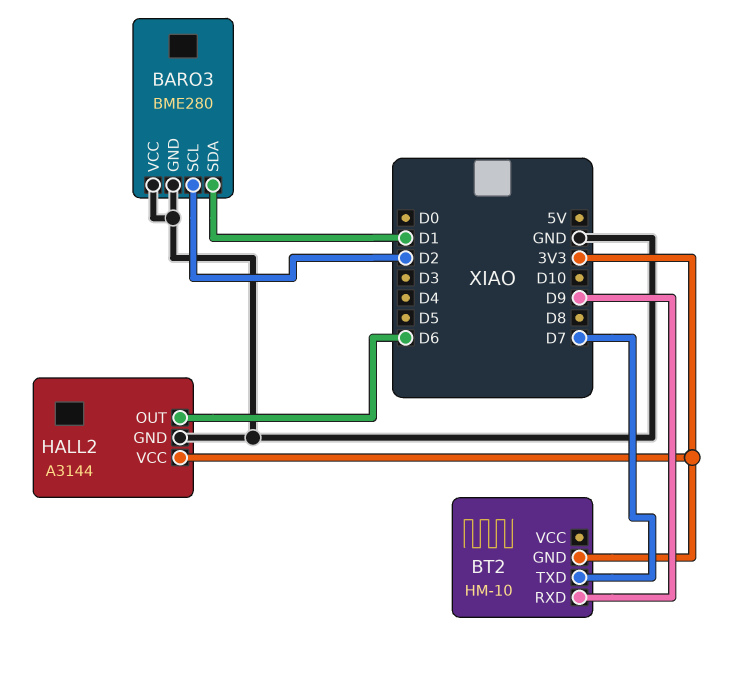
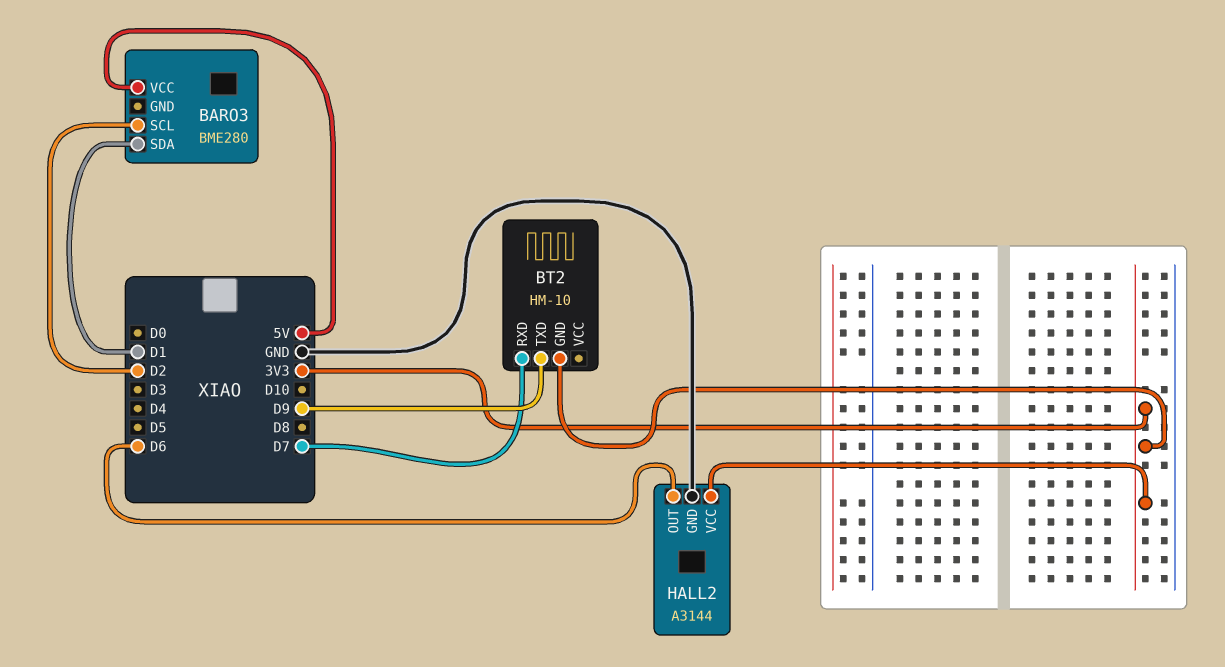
BARO3 pin GND: GND -> none
BARO3 pin VCC: GND -> 5V
BT2 pin RXD: D9 -> D7
BT2 pin TXD: D7 -> D9

